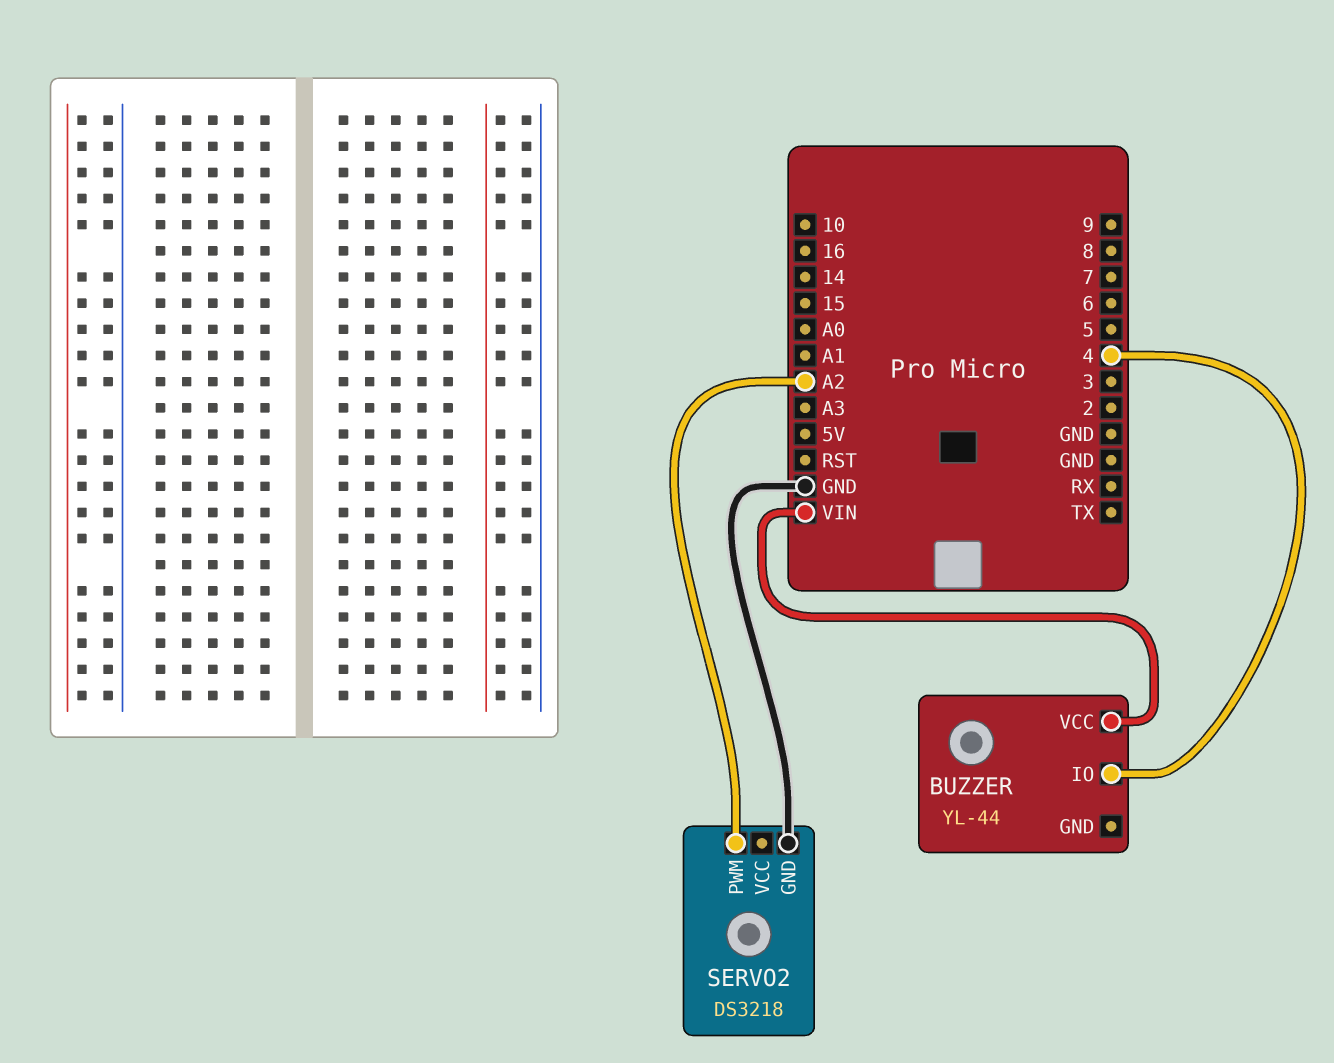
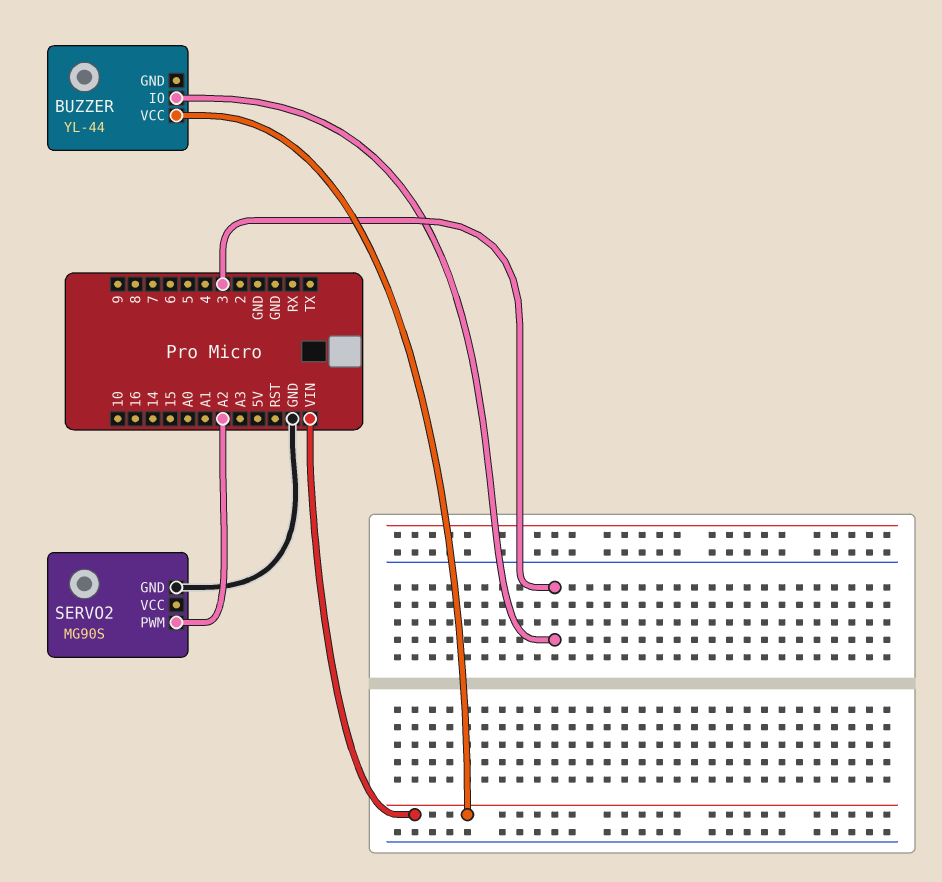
BUZZER pin IO: 4 -> 3
SERVO2: DS3218 -> MG90S

